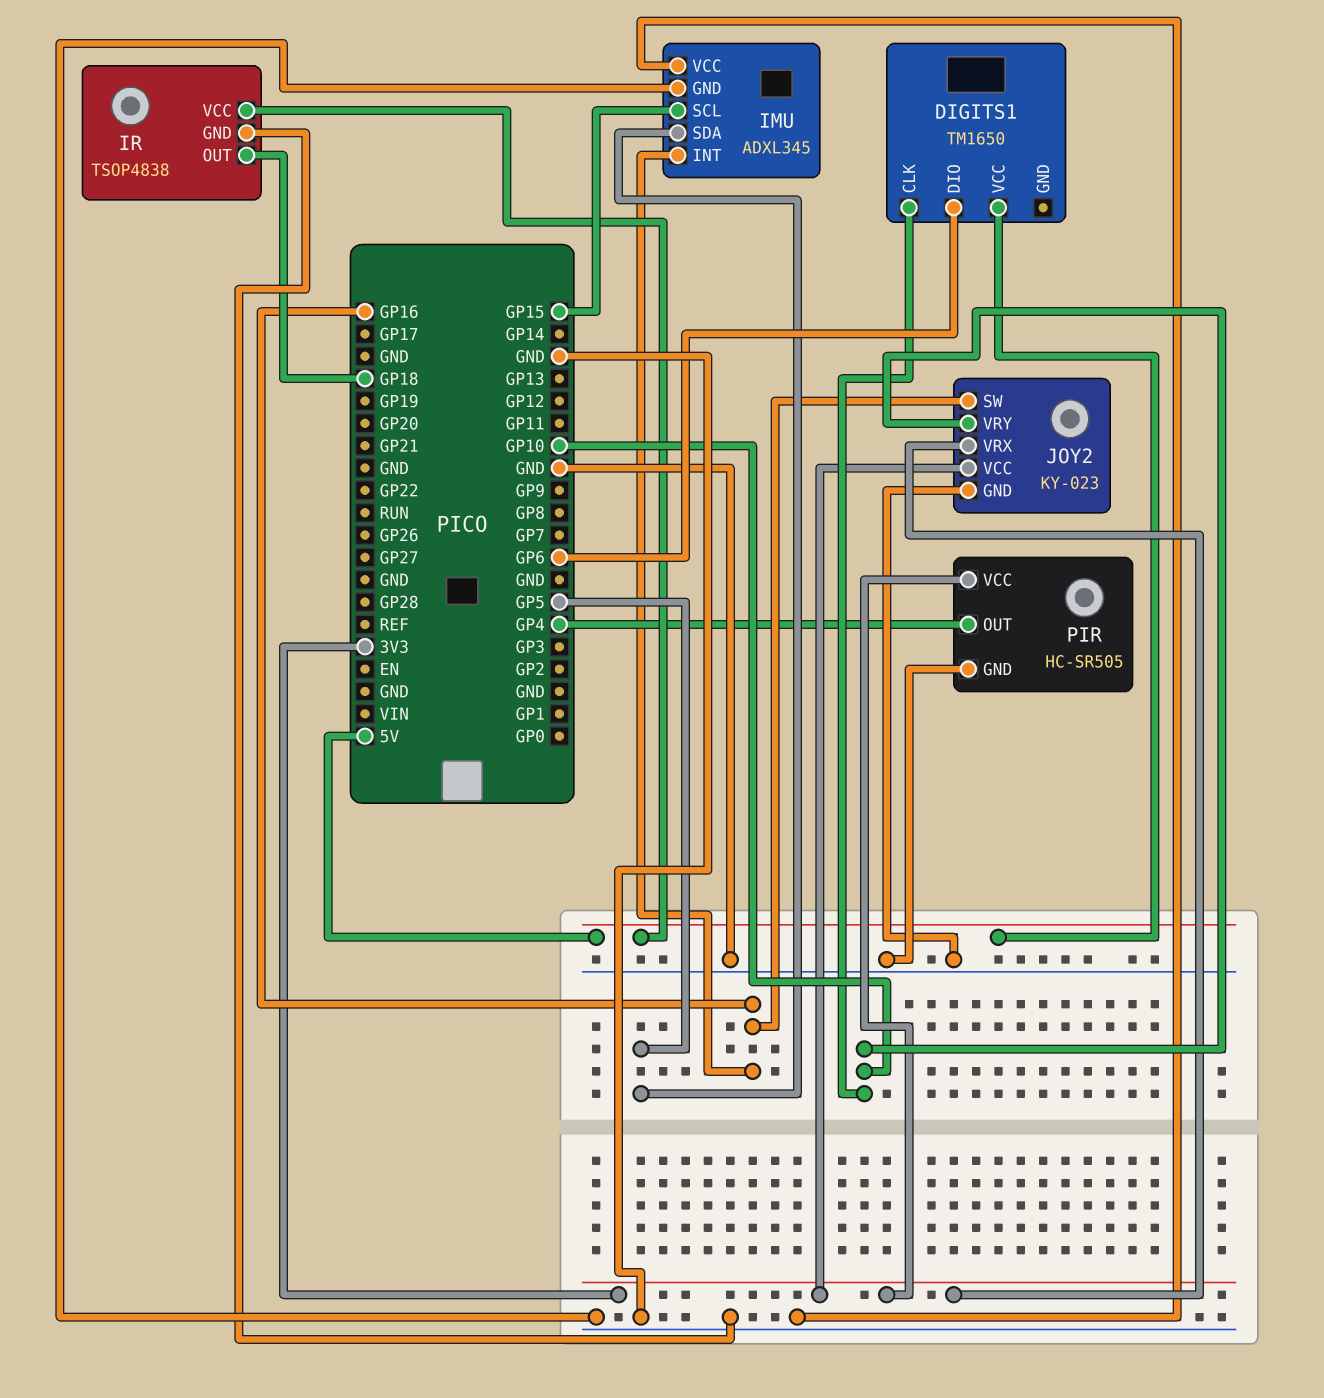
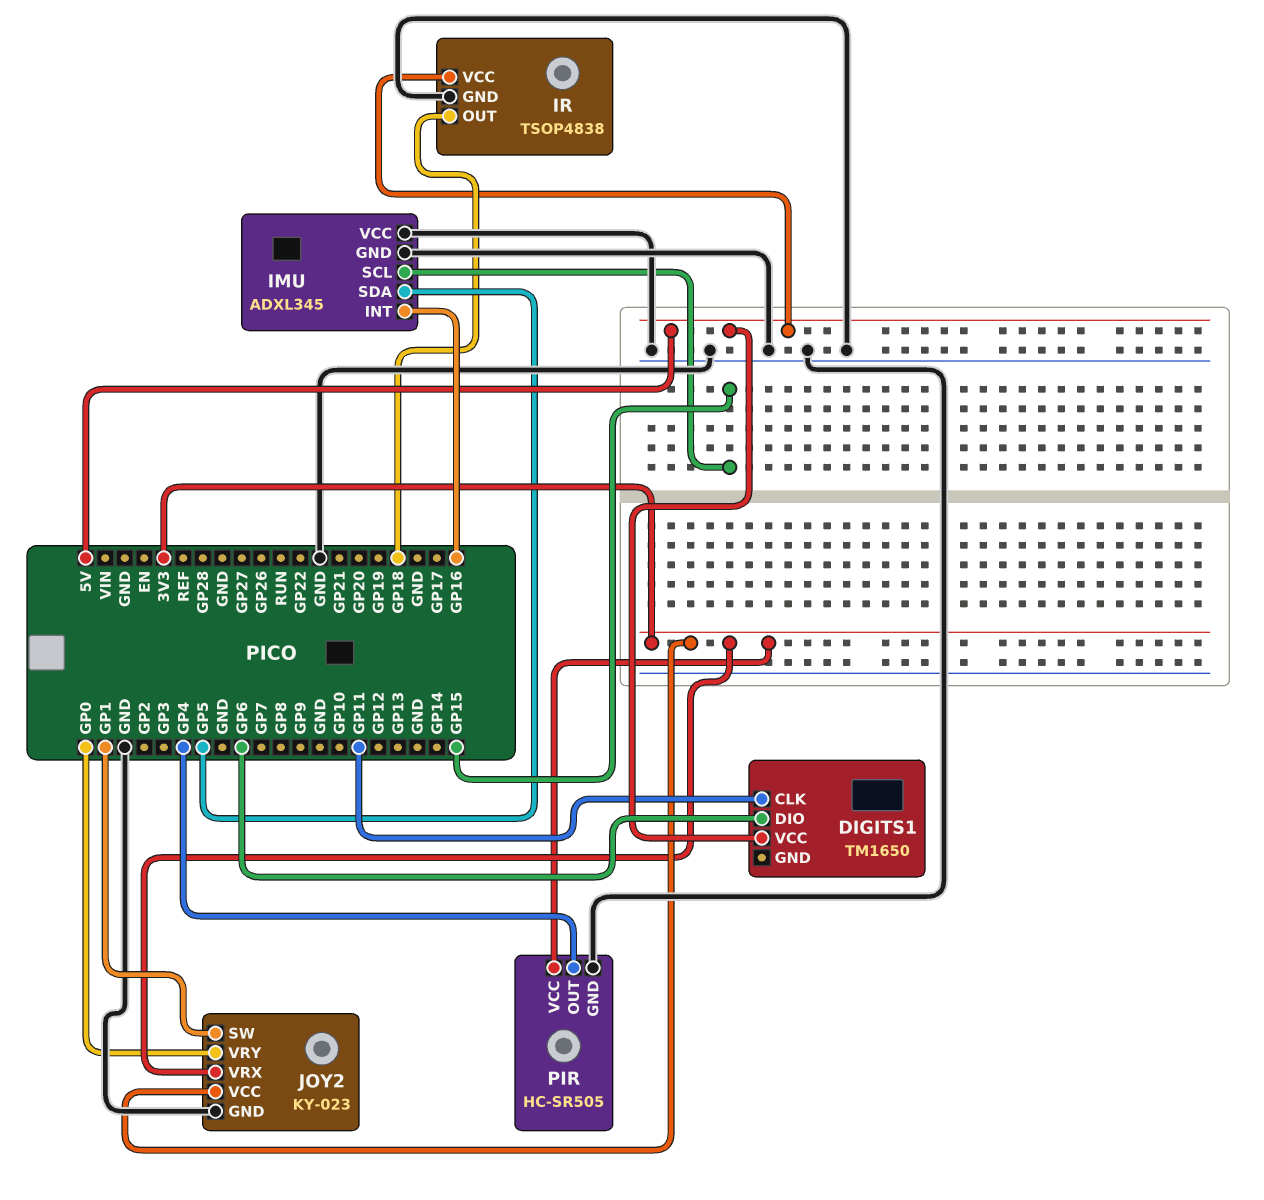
DIGITS1 pin CLK: GP10 -> GP11
JOY2 pin SW: GP16 -> GP1
JOY2 pin VRY: GP10 -> GP0

